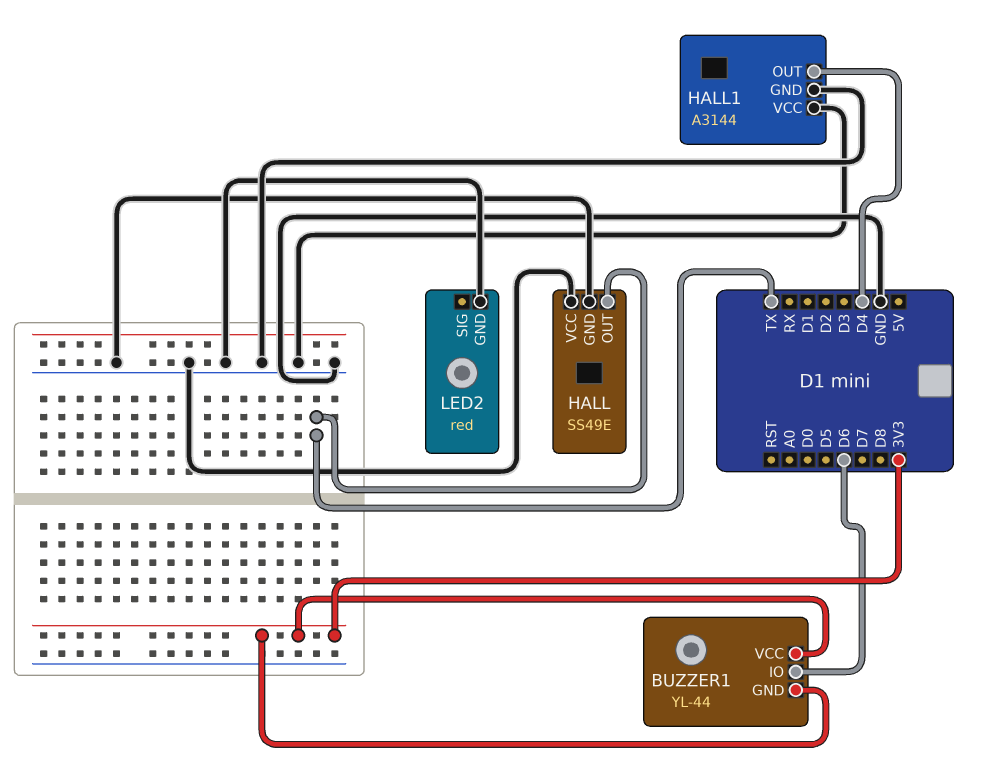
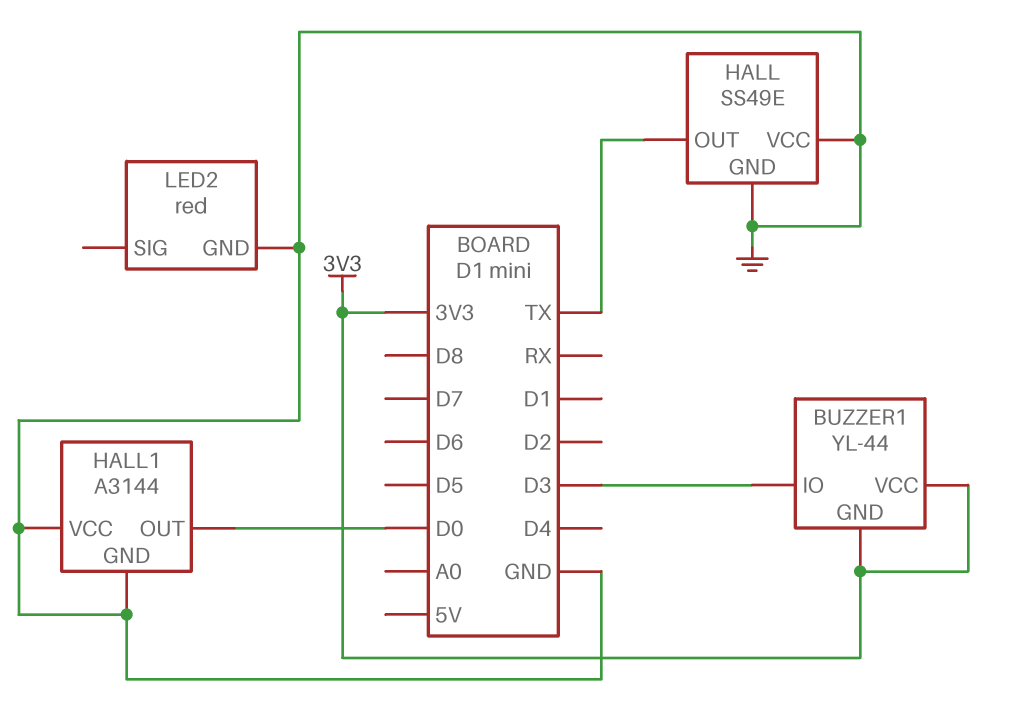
BUZZER1 pin IO: D6 -> D3
HALL1 pin OUT: D4 -> D0

